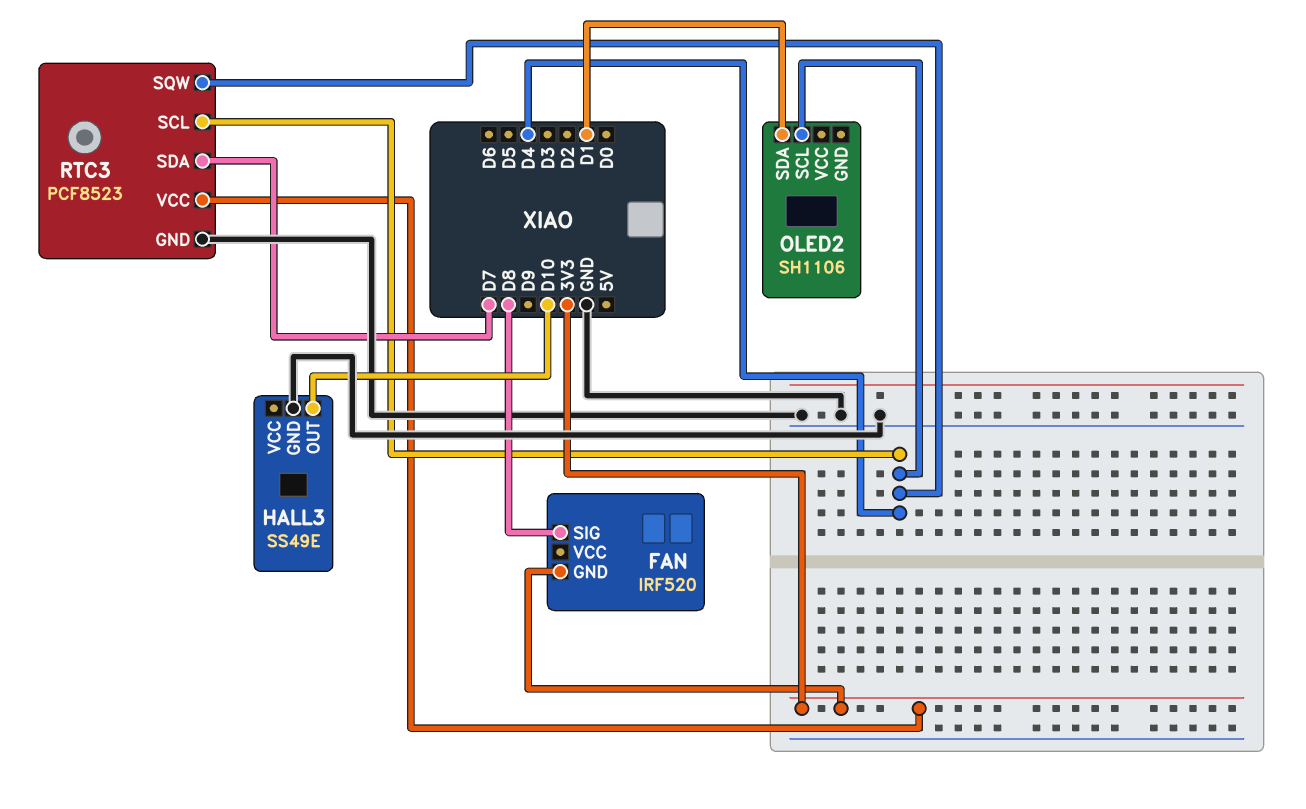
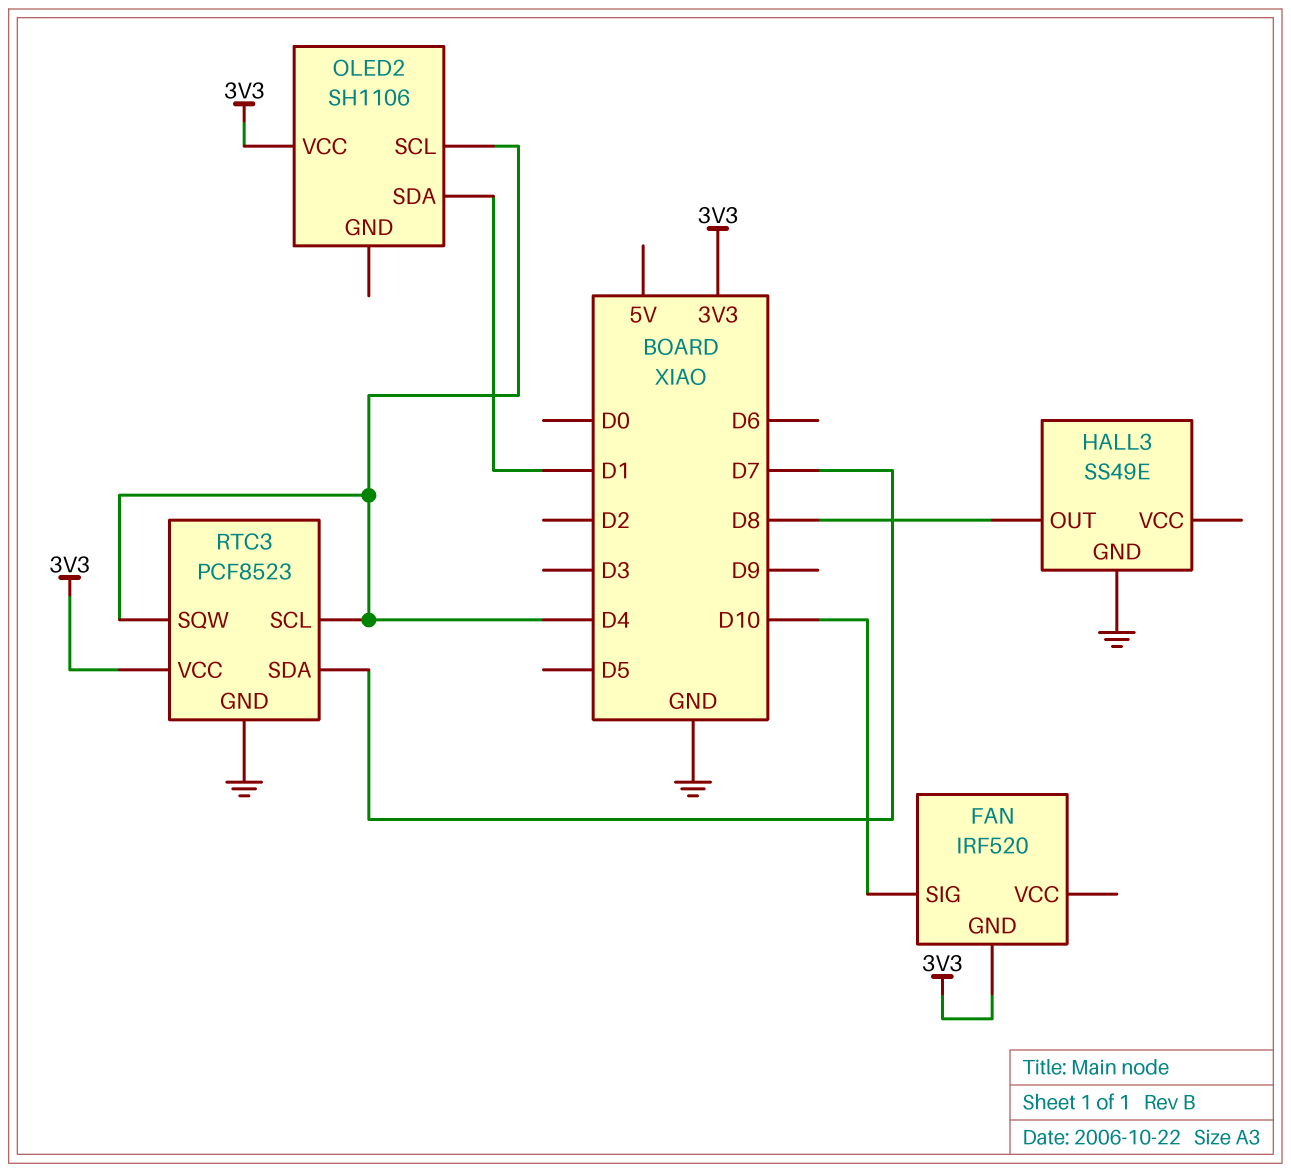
FAN pin SIG: D8 -> D10
HALL3 pin OUT: D10 -> D8
OLED2 pin VCC: none -> 3V3

